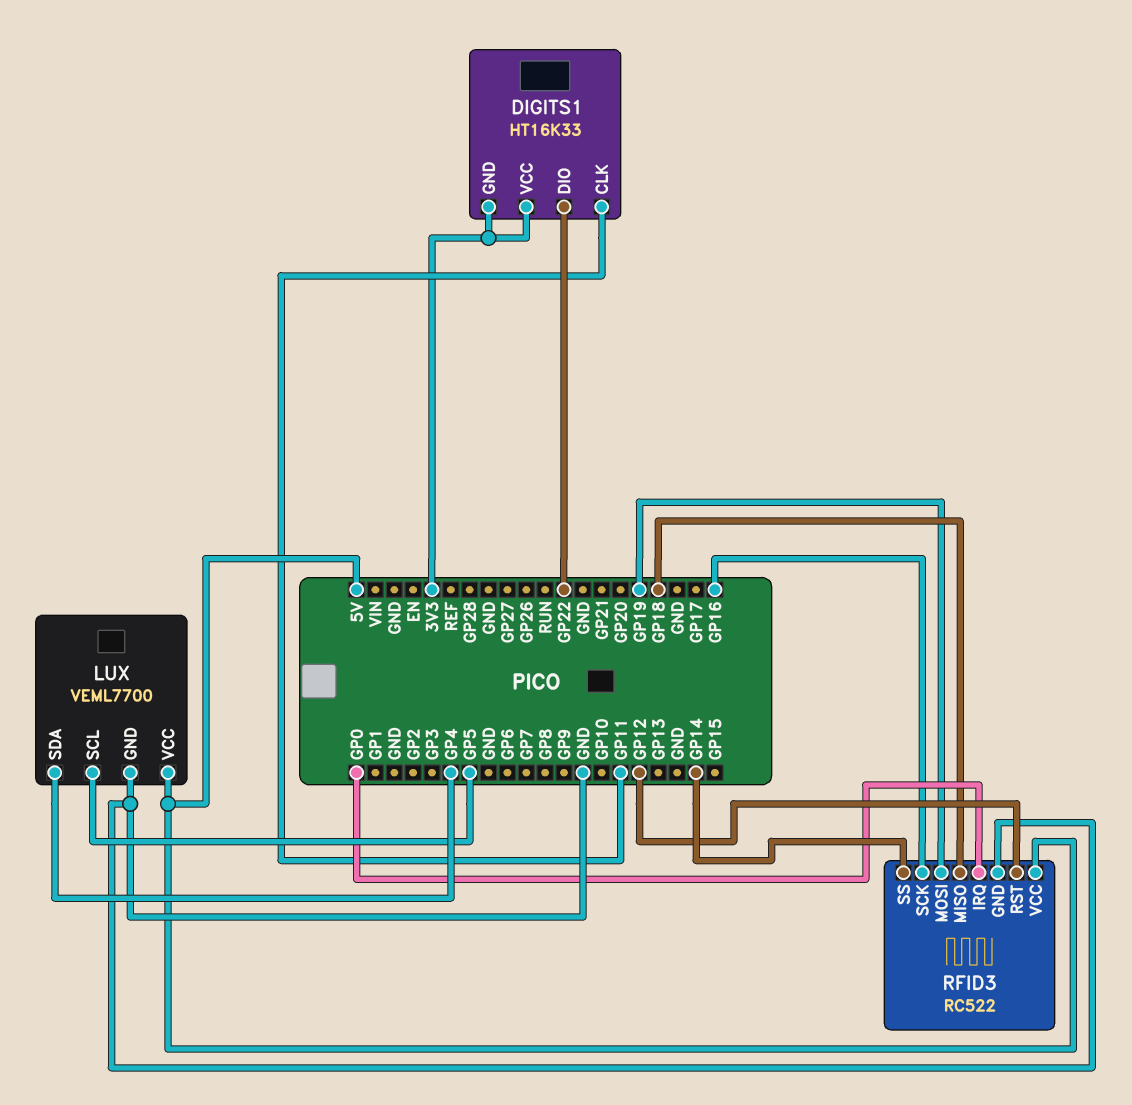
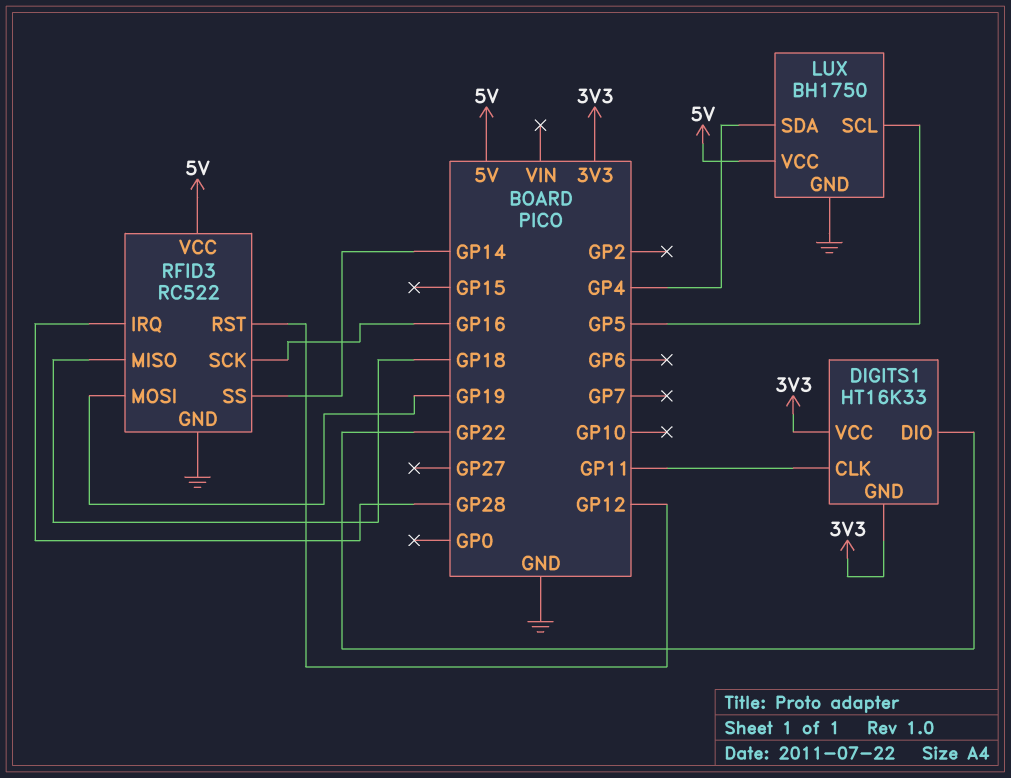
LUX: VEML7700 -> BH1750
RFID3 pin IRQ: GP0 -> GP28

